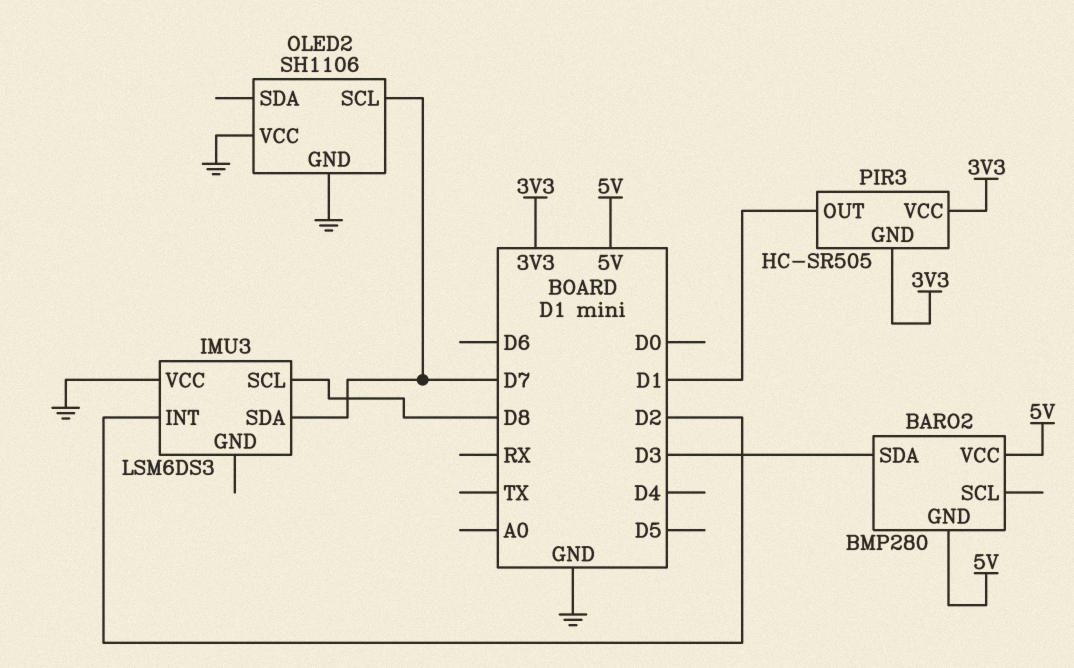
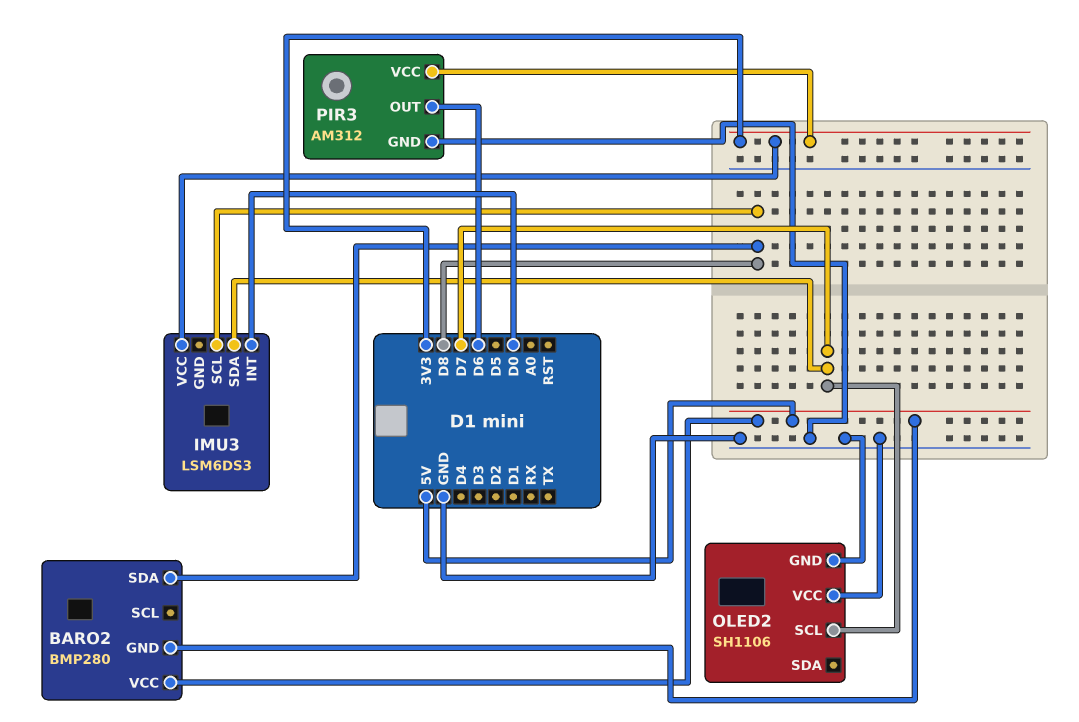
BARO2 pin SDA: D3 -> D8
IMU3 pin INT: D2 -> D0
IMU3 pin VCC: GND -> 3V3
PIR3: HC-SR505 -> AM312
PIR3 pin GND: 3V3 -> GND
PIR3 pin OUT: D1 -> D6

